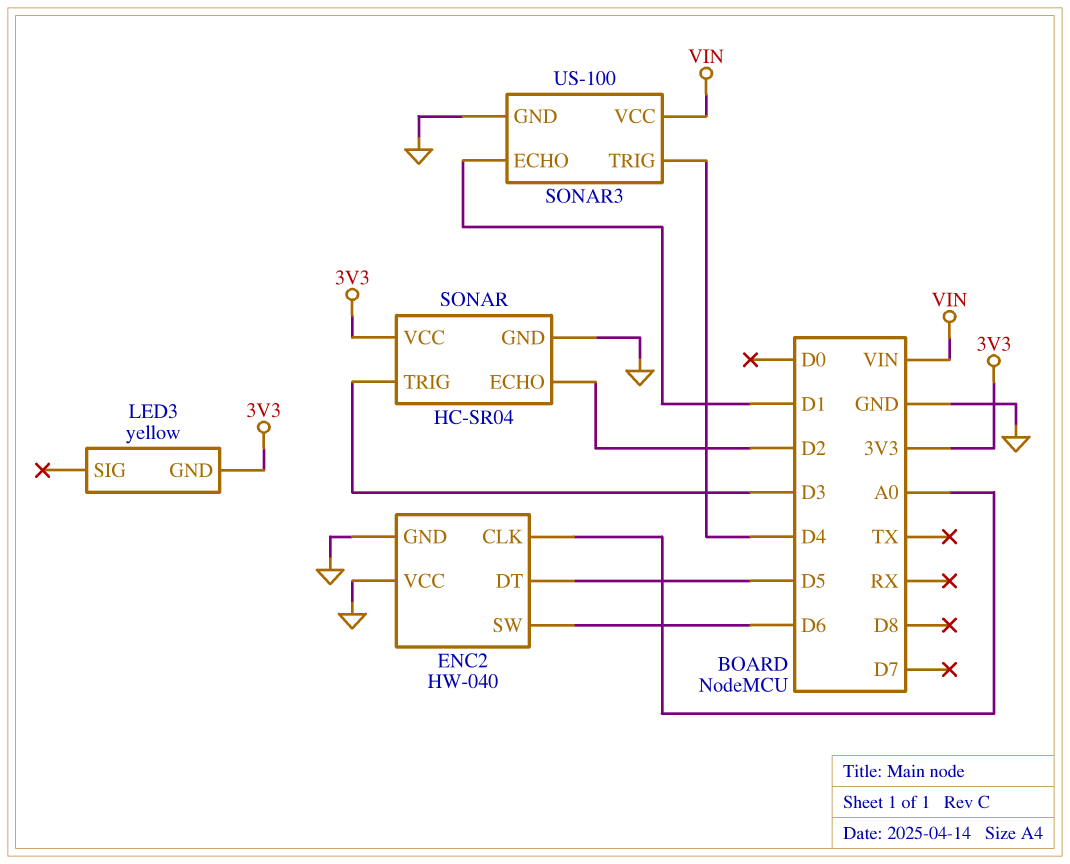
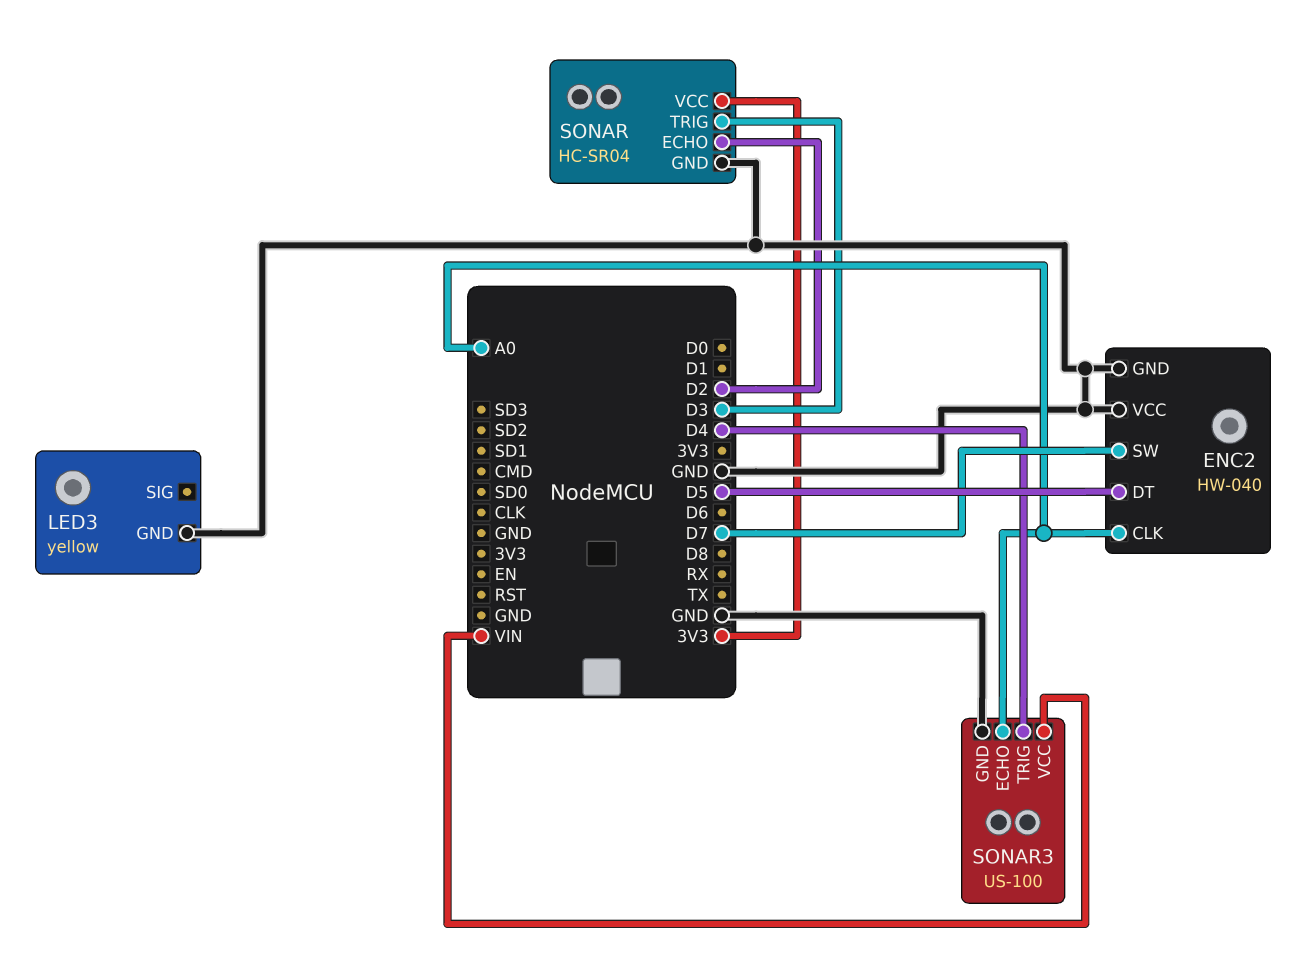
ENC2 pin SW: D6 -> D7
LED3 pin GND: 3V3 -> GND
SONAR3 pin ECHO: D1 -> A0

